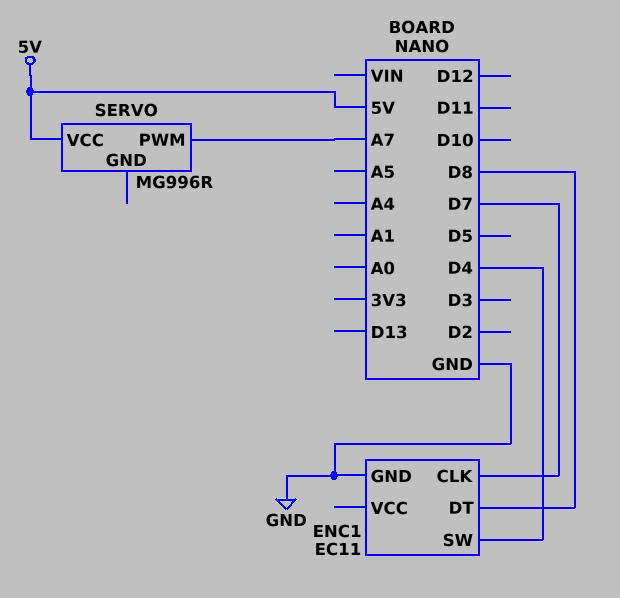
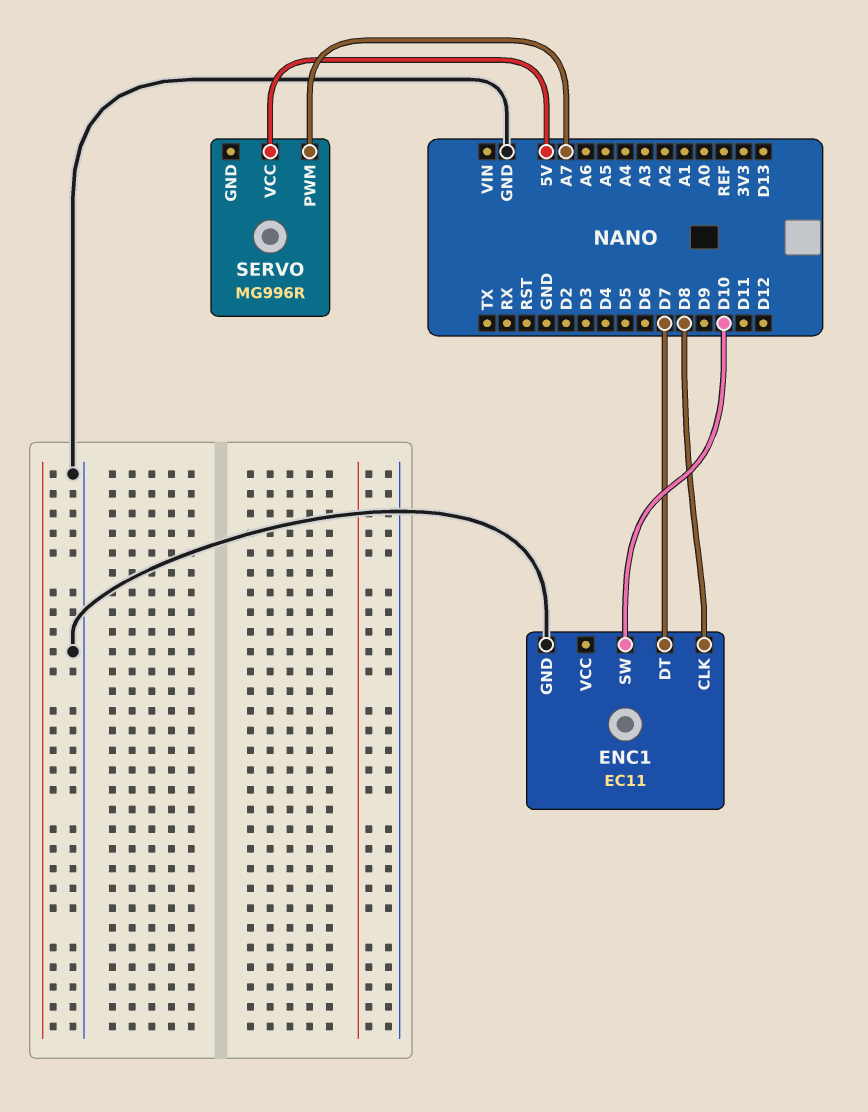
ENC1 pin CLK: D7 -> D8
ENC1 pin DT: D8 -> D7
ENC1 pin SW: D4 -> D10

